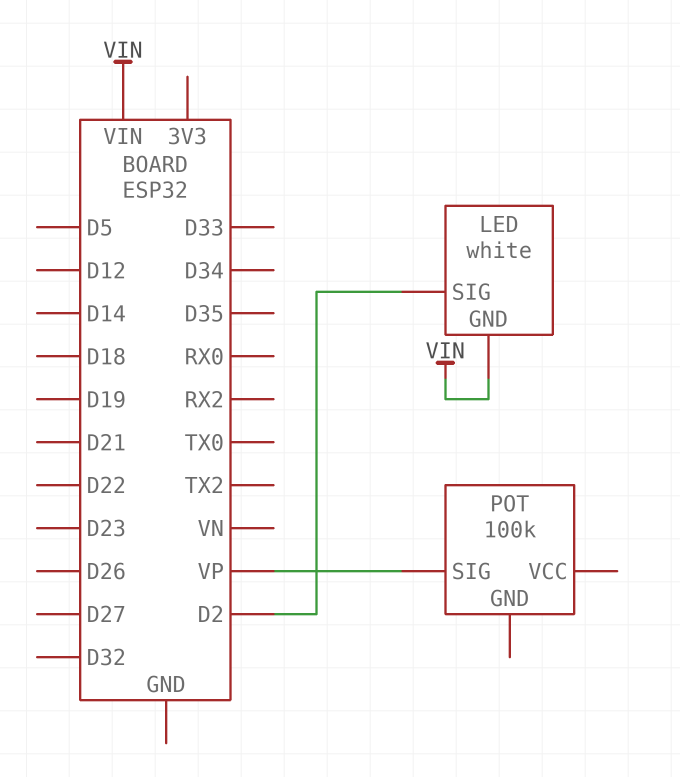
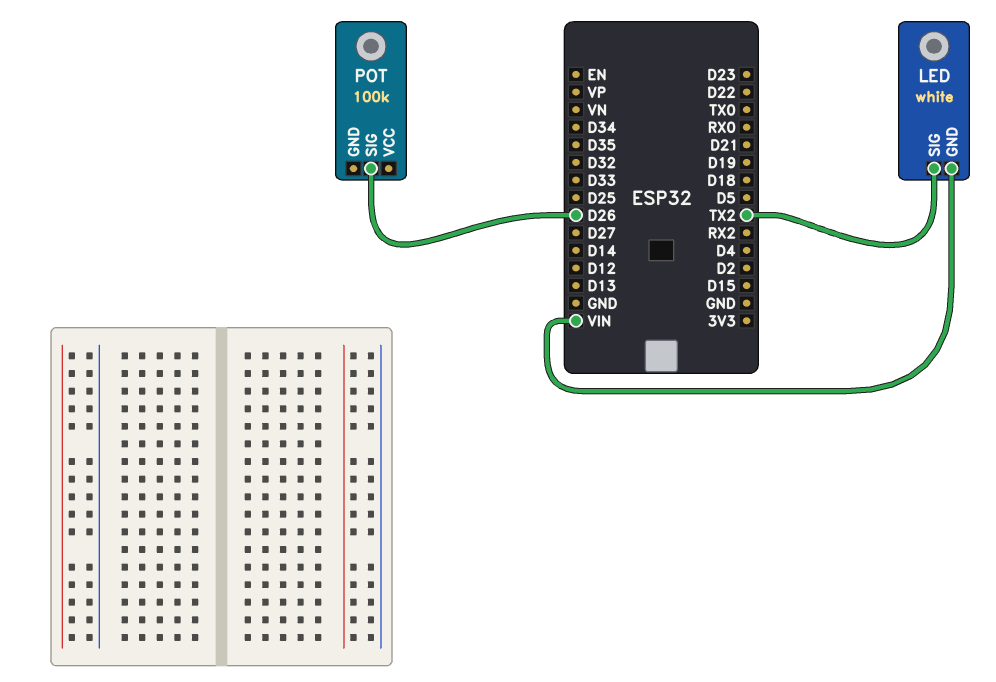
LED pin SIG: D2 -> TX2
POT pin SIG: VP -> D26

